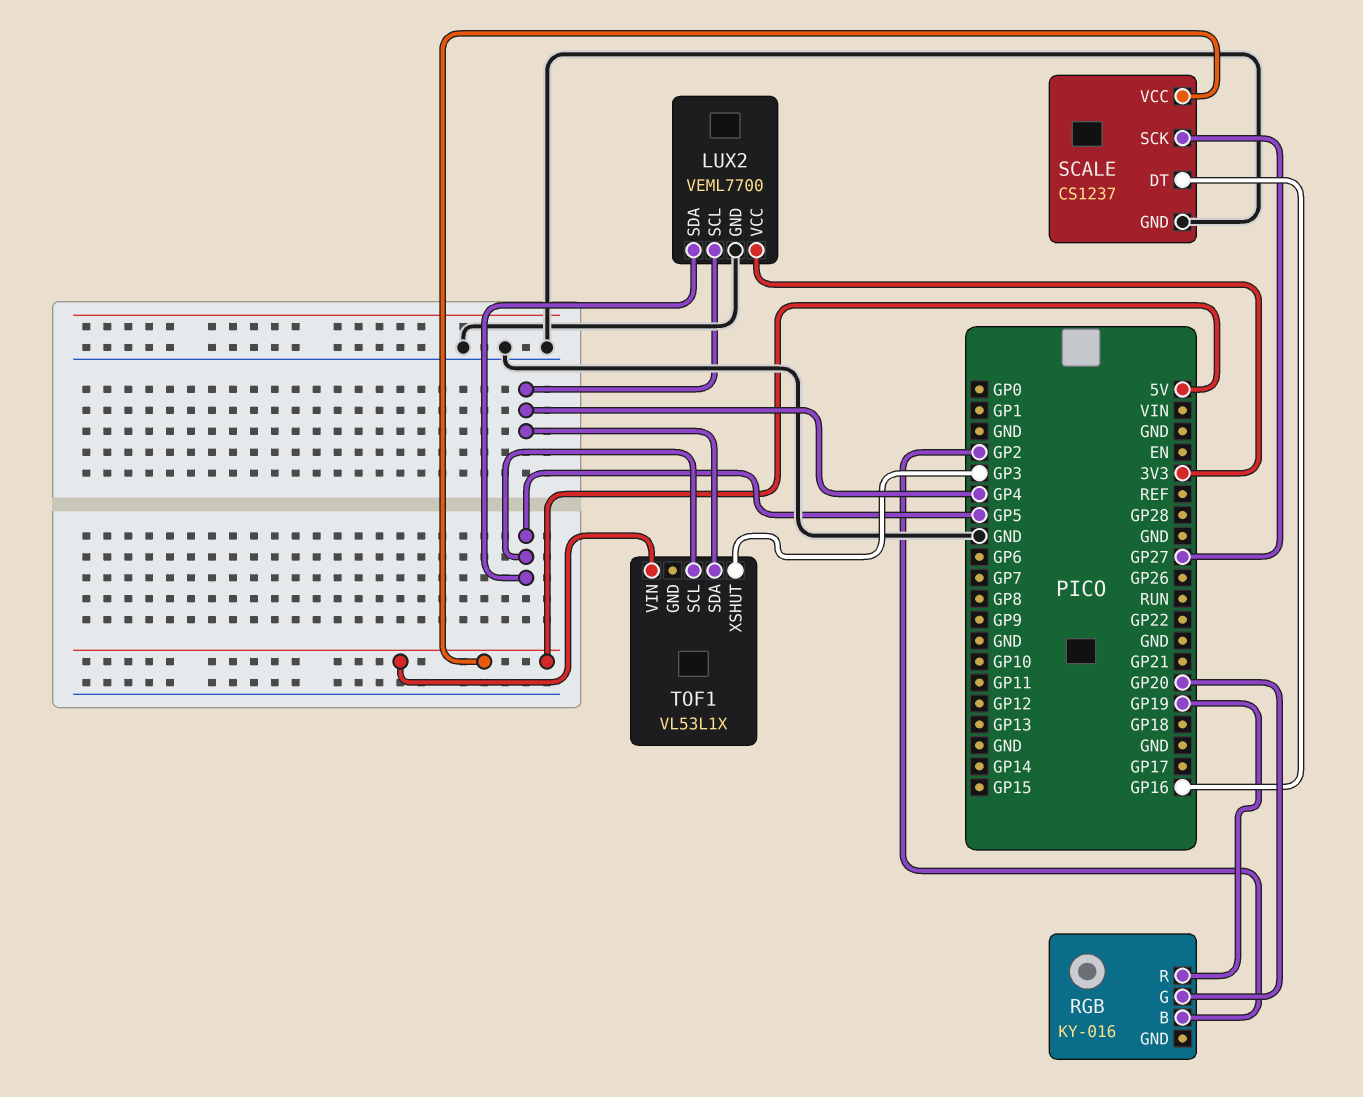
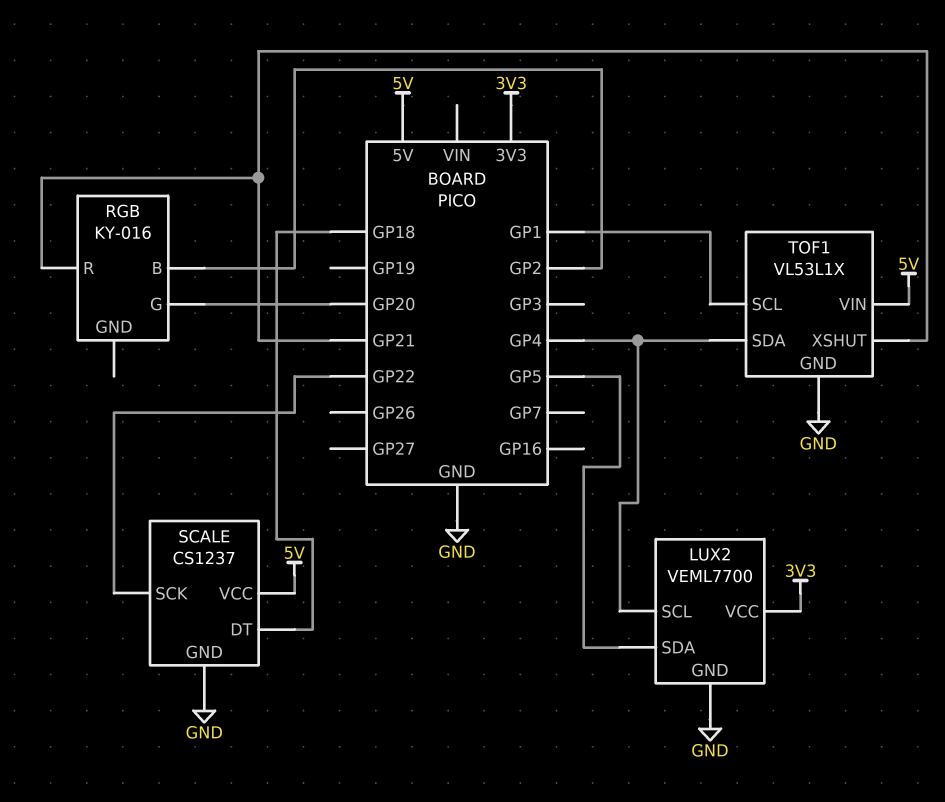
RGB pin R: GP19 -> GP21
SCALE pin DT: GP16 -> GP18
SCALE pin SCK: GP27 -> GP22
TOF1 pin GND: none -> GND
TOF1 pin SCL: GP5 -> GP1
TOF1 pin XSHUT: GP3 -> GP21

